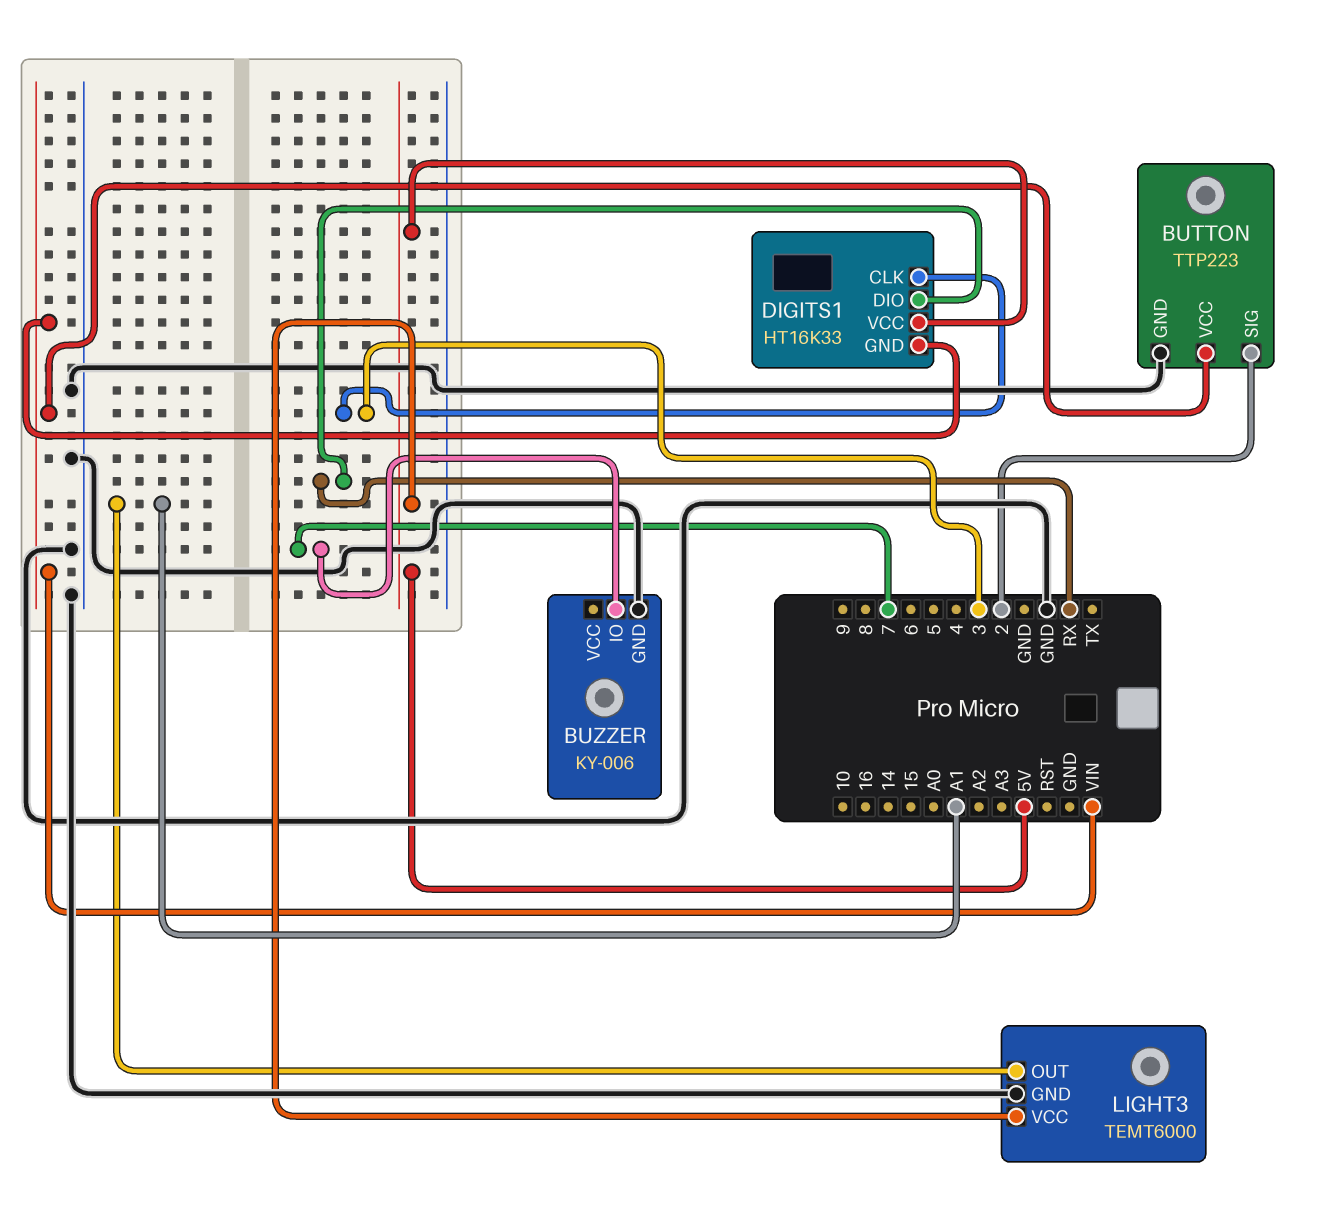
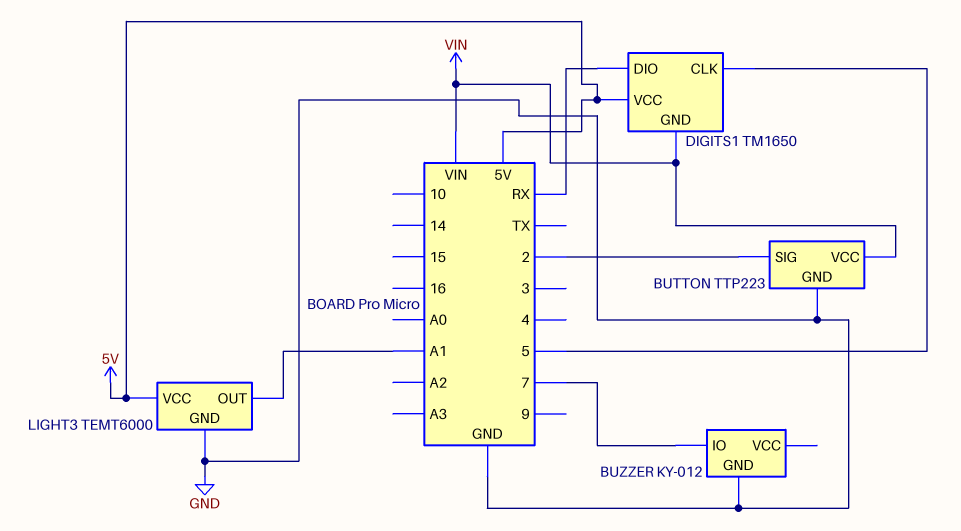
BUZZER: KY-006 -> KY-012
DIGITS1: HT16K33 -> TM1650
DIGITS1 pin CLK: 3 -> 5

